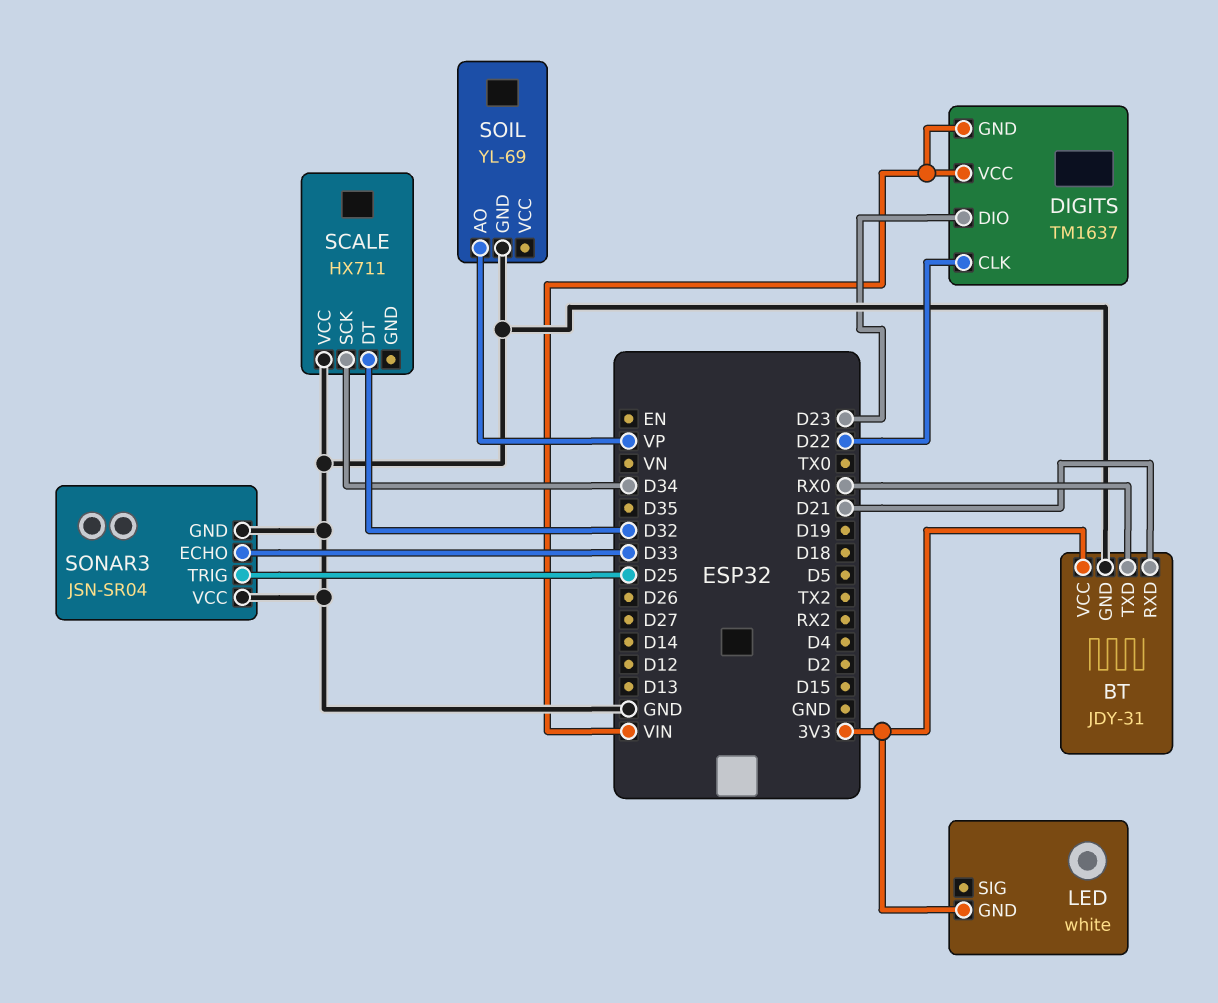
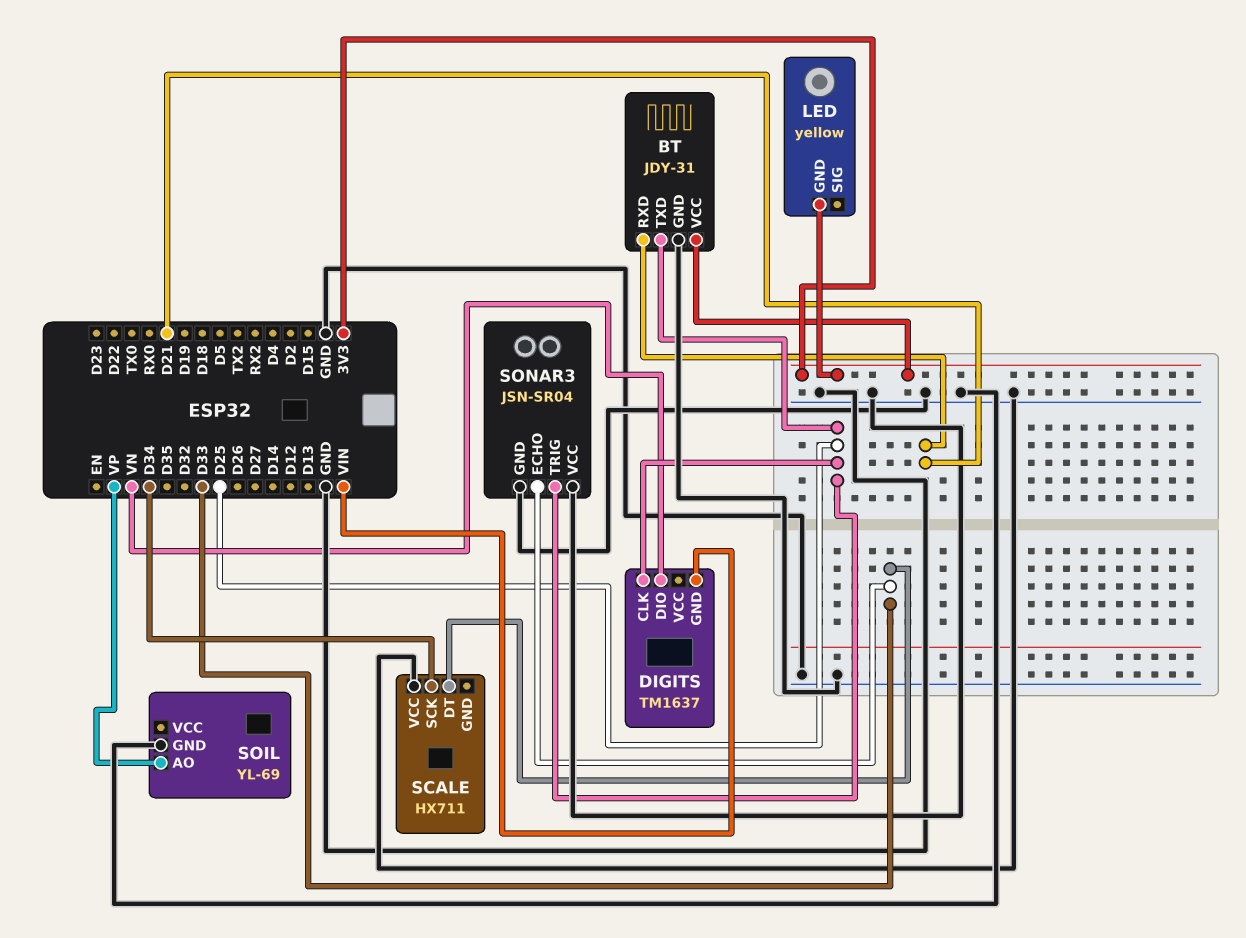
BT pin TXD: RX0 -> D25
DIGITS pin CLK: D22 -> D25
DIGITS pin DIO: D23 -> VN
DIGITS pin VCC: VIN -> none
LED: white -> yellow
SCALE pin DT: D32 -> D33

